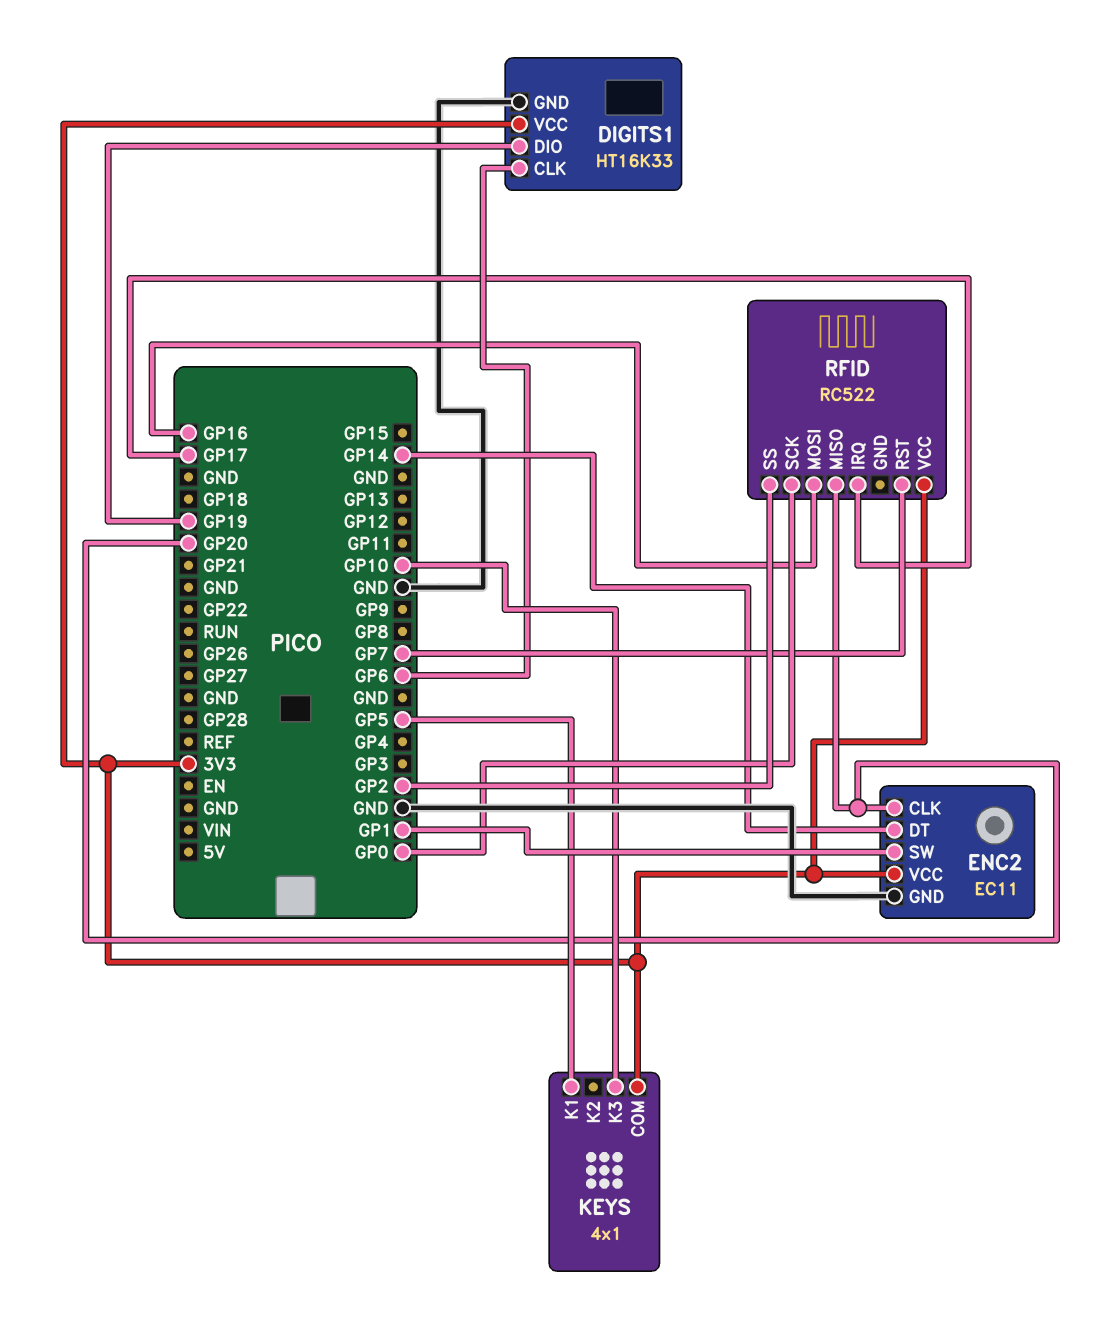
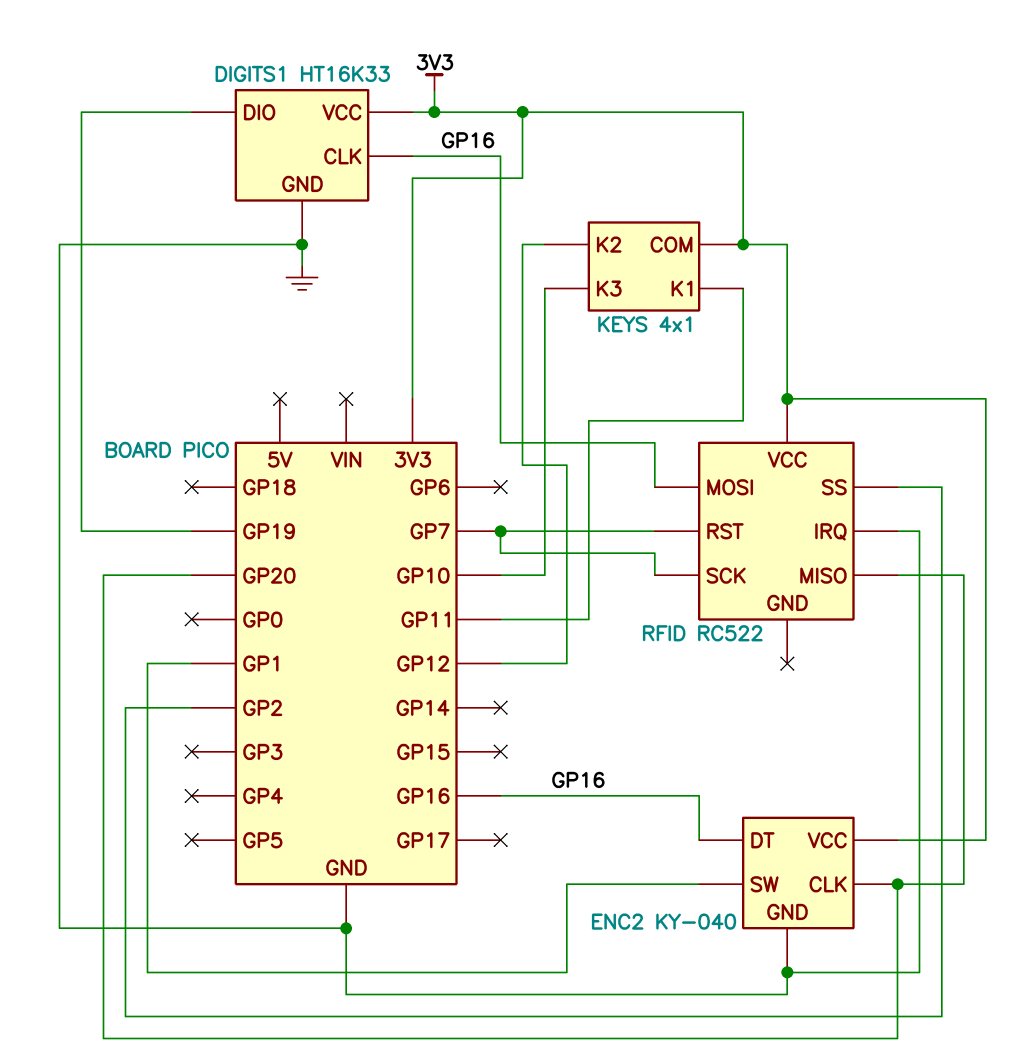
DIGITS1 pin CLK: GP6 -> GP16
ENC2: EC11 -> KY-040
ENC2 pin DT: GP14 -> GP16
KEYS pin K1: GP5 -> GP11
KEYS pin K2: none -> GP12
RFID pin IRQ: GP17 -> GND
RFID pin SCK: GP0 -> GP7

